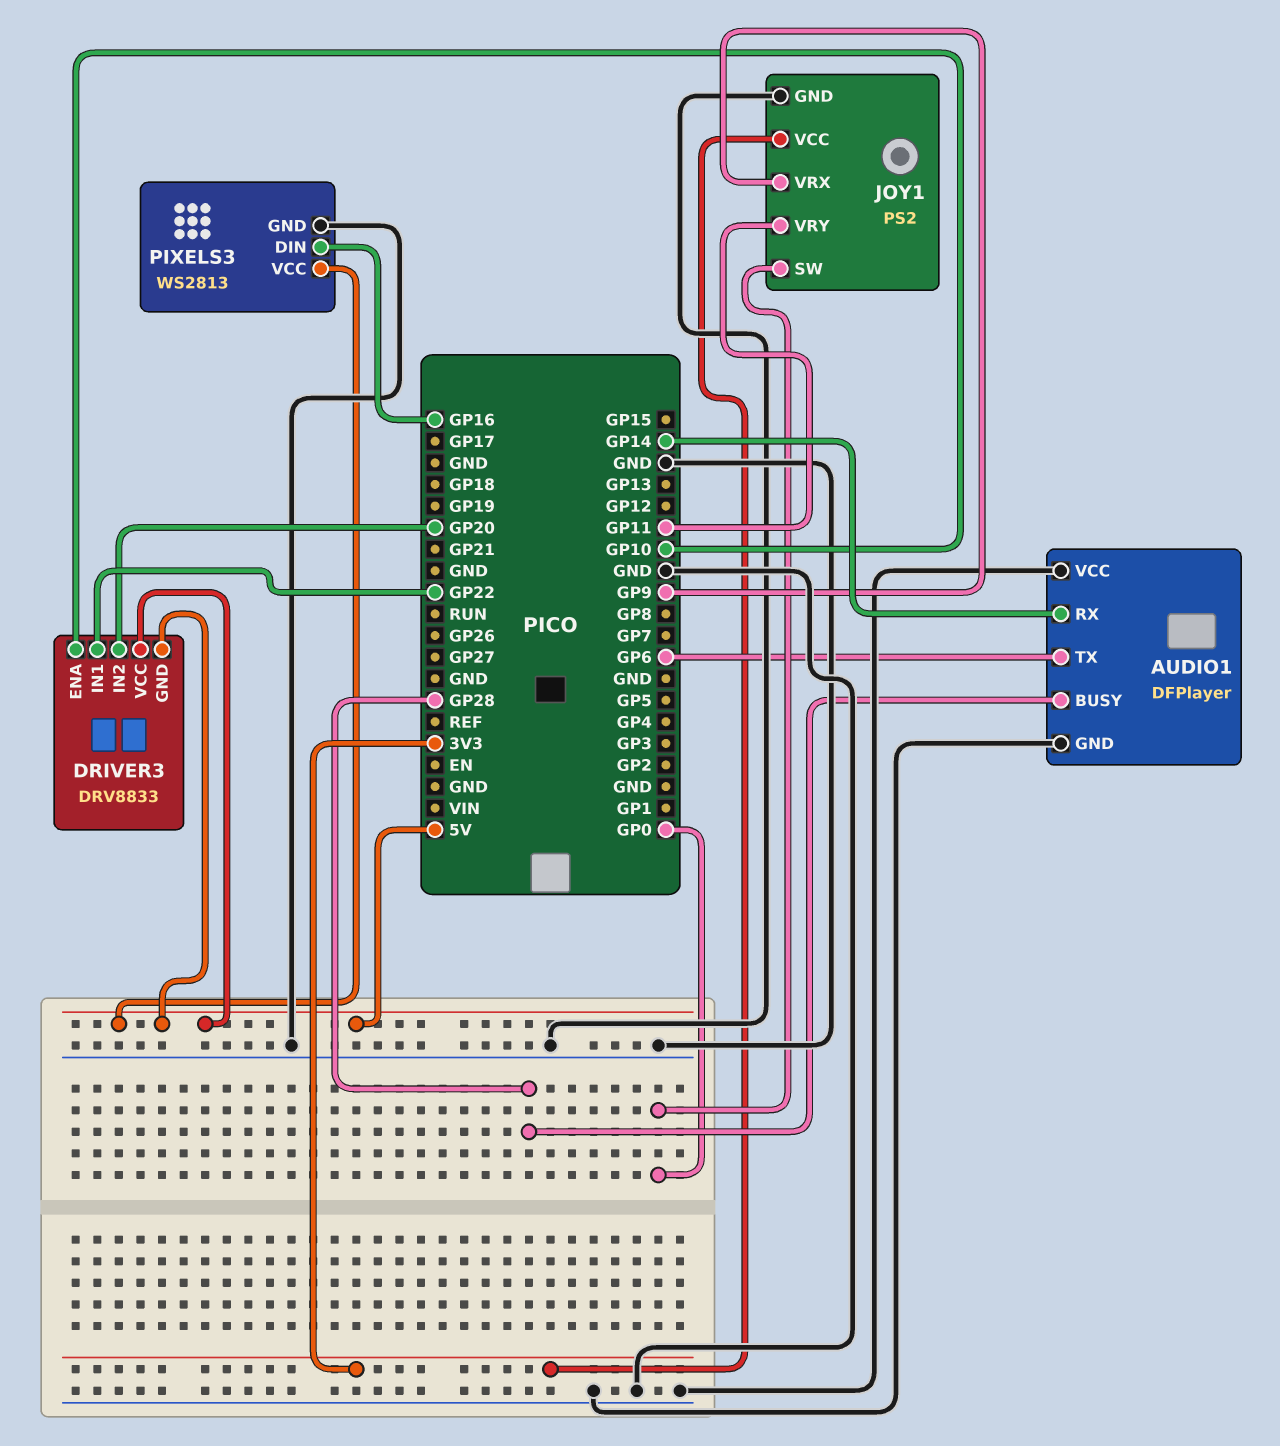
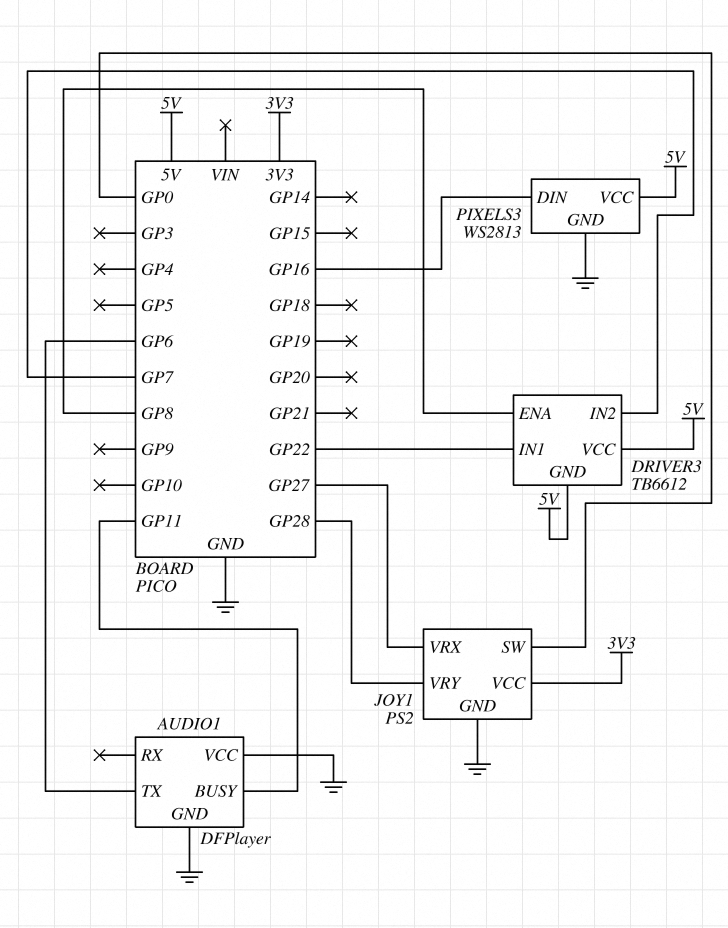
AUDIO1 pin BUSY: GP28 -> GP11
AUDIO1 pin RX: GP14 -> none
DRIVER3: DRV8833 -> TB6612
DRIVER3 pin ENA: GP10 -> GP8
DRIVER3 pin IN2: GP20 -> GP7
JOY1 pin VRX: GP9 -> GP27
JOY1 pin VRY: GP11 -> GP28

